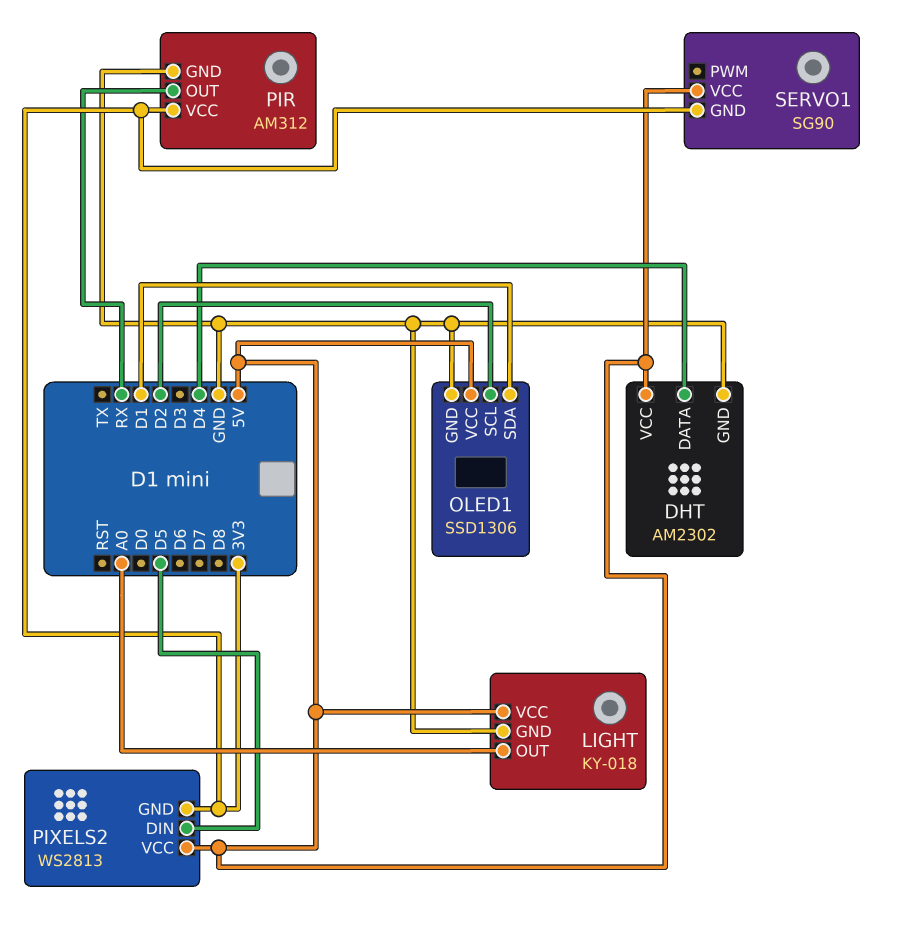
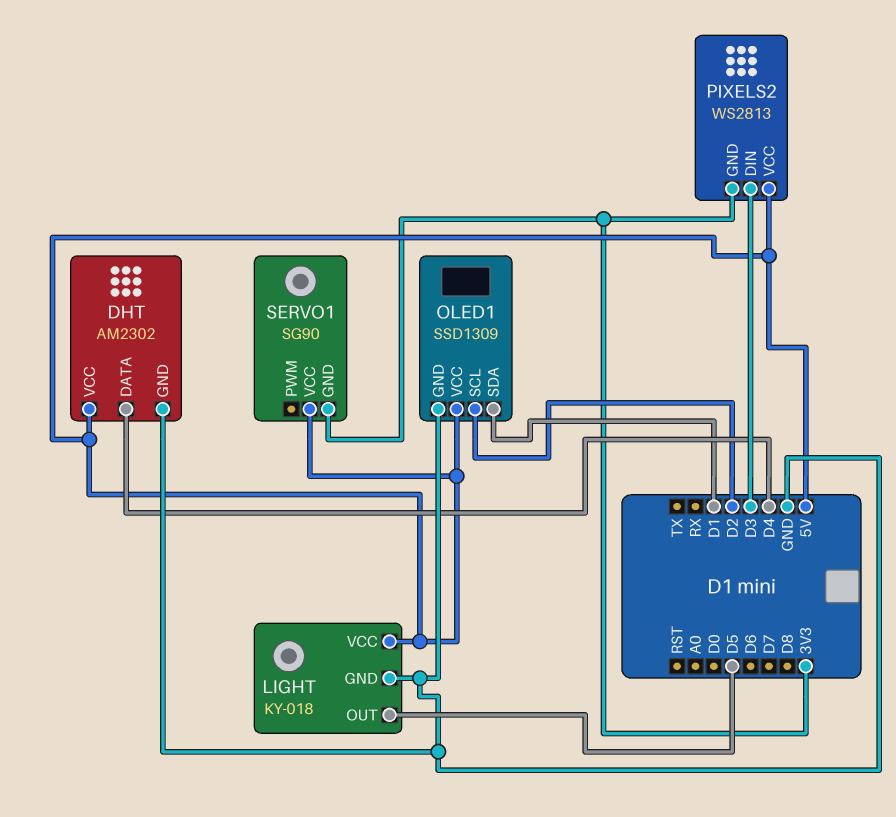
LIGHT pin OUT: A0 -> D5
OLED1: SSD1306 -> SSD1309
PIR: AM312 -> none
PIR pin GND: GND -> none
PIR pin OUT: RX -> none
PIR pin VCC: 3V3 -> none
PIXELS2 pin DIN: D5 -> D3

